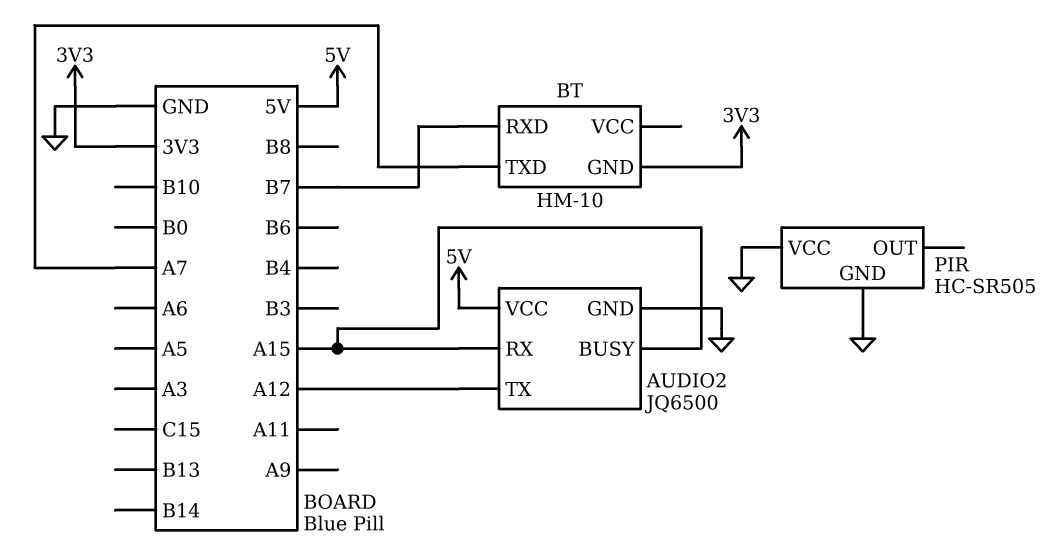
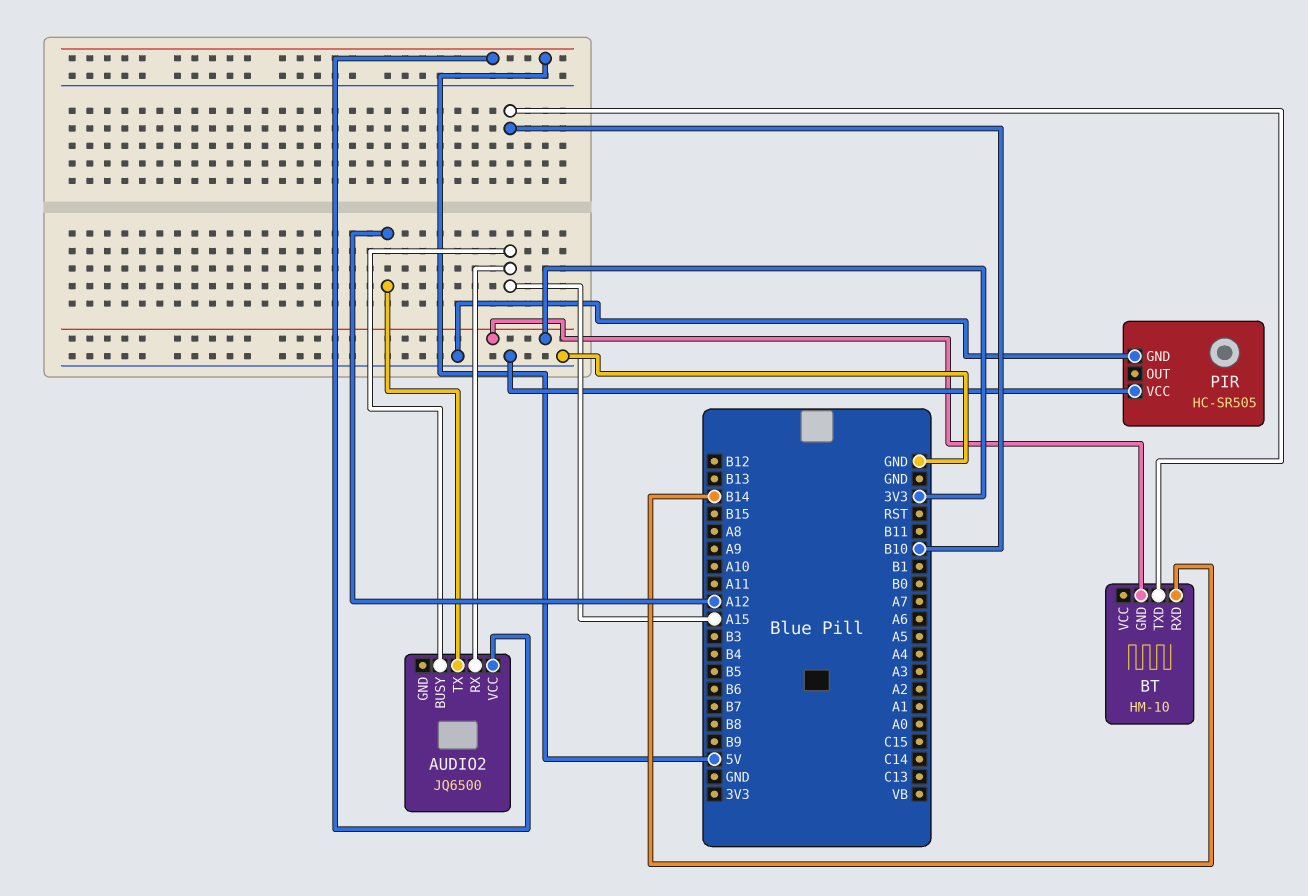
AUDIO2 pin GND: GND -> none
BT pin RXD: B7 -> B14
BT pin TXD: A7 -> B10

